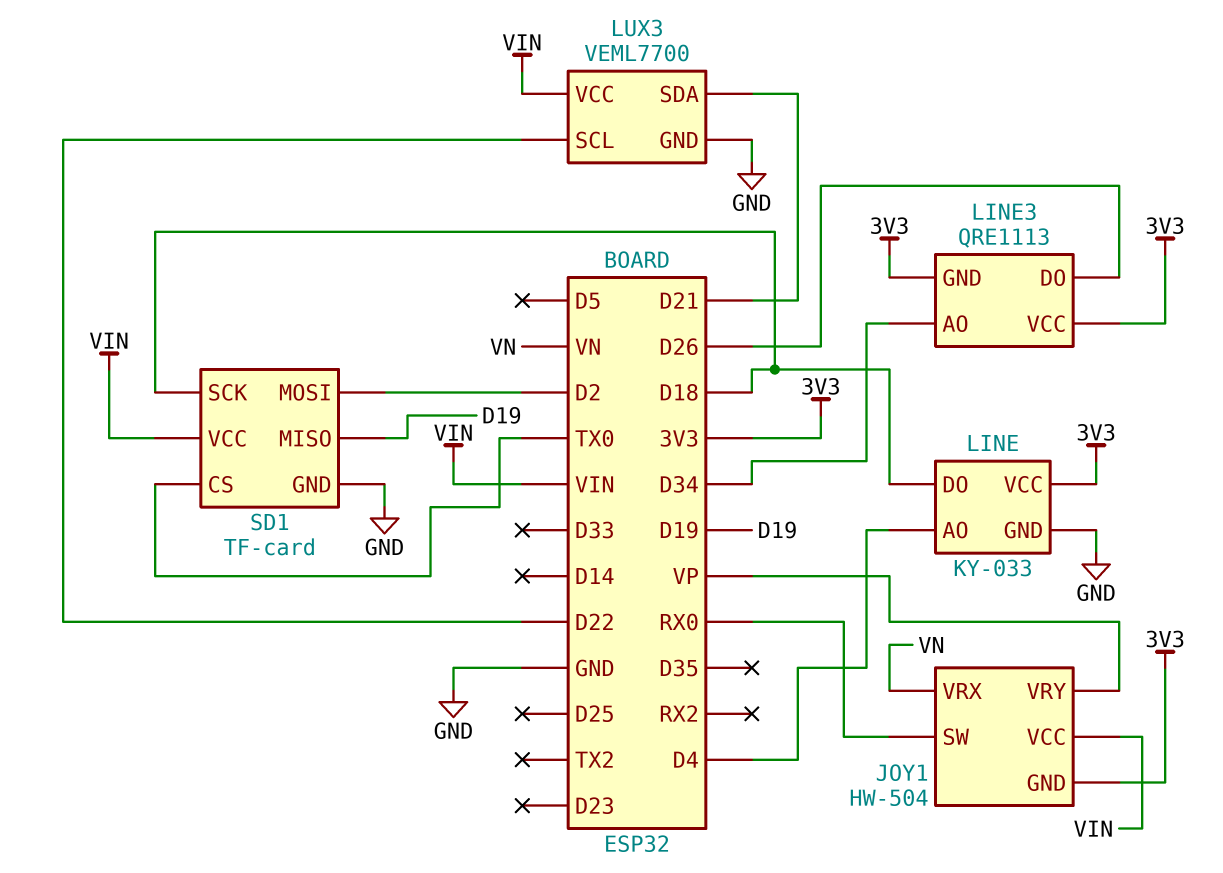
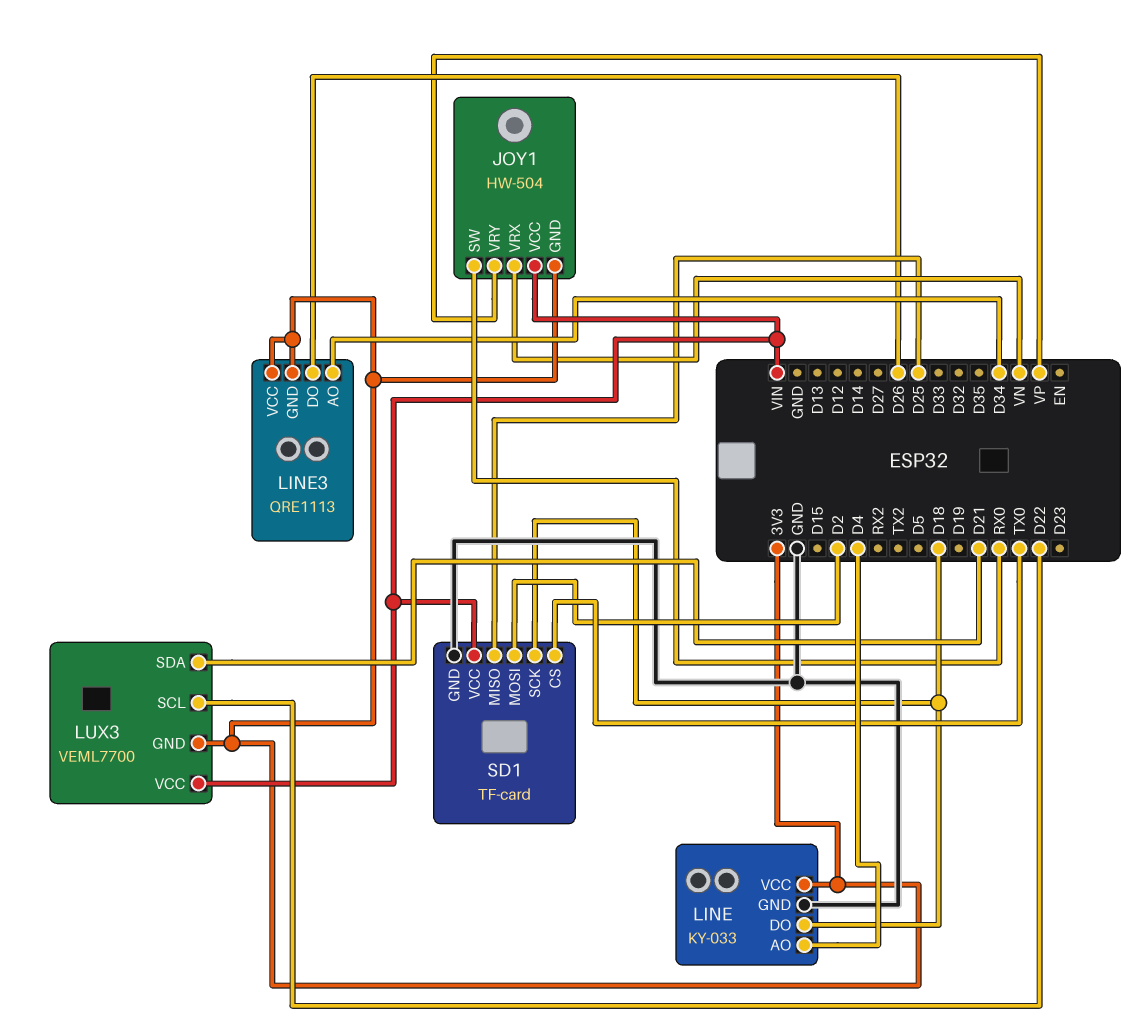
LUX3 pin GND: GND -> 3V3
SD1 pin MISO: D19 -> D25

